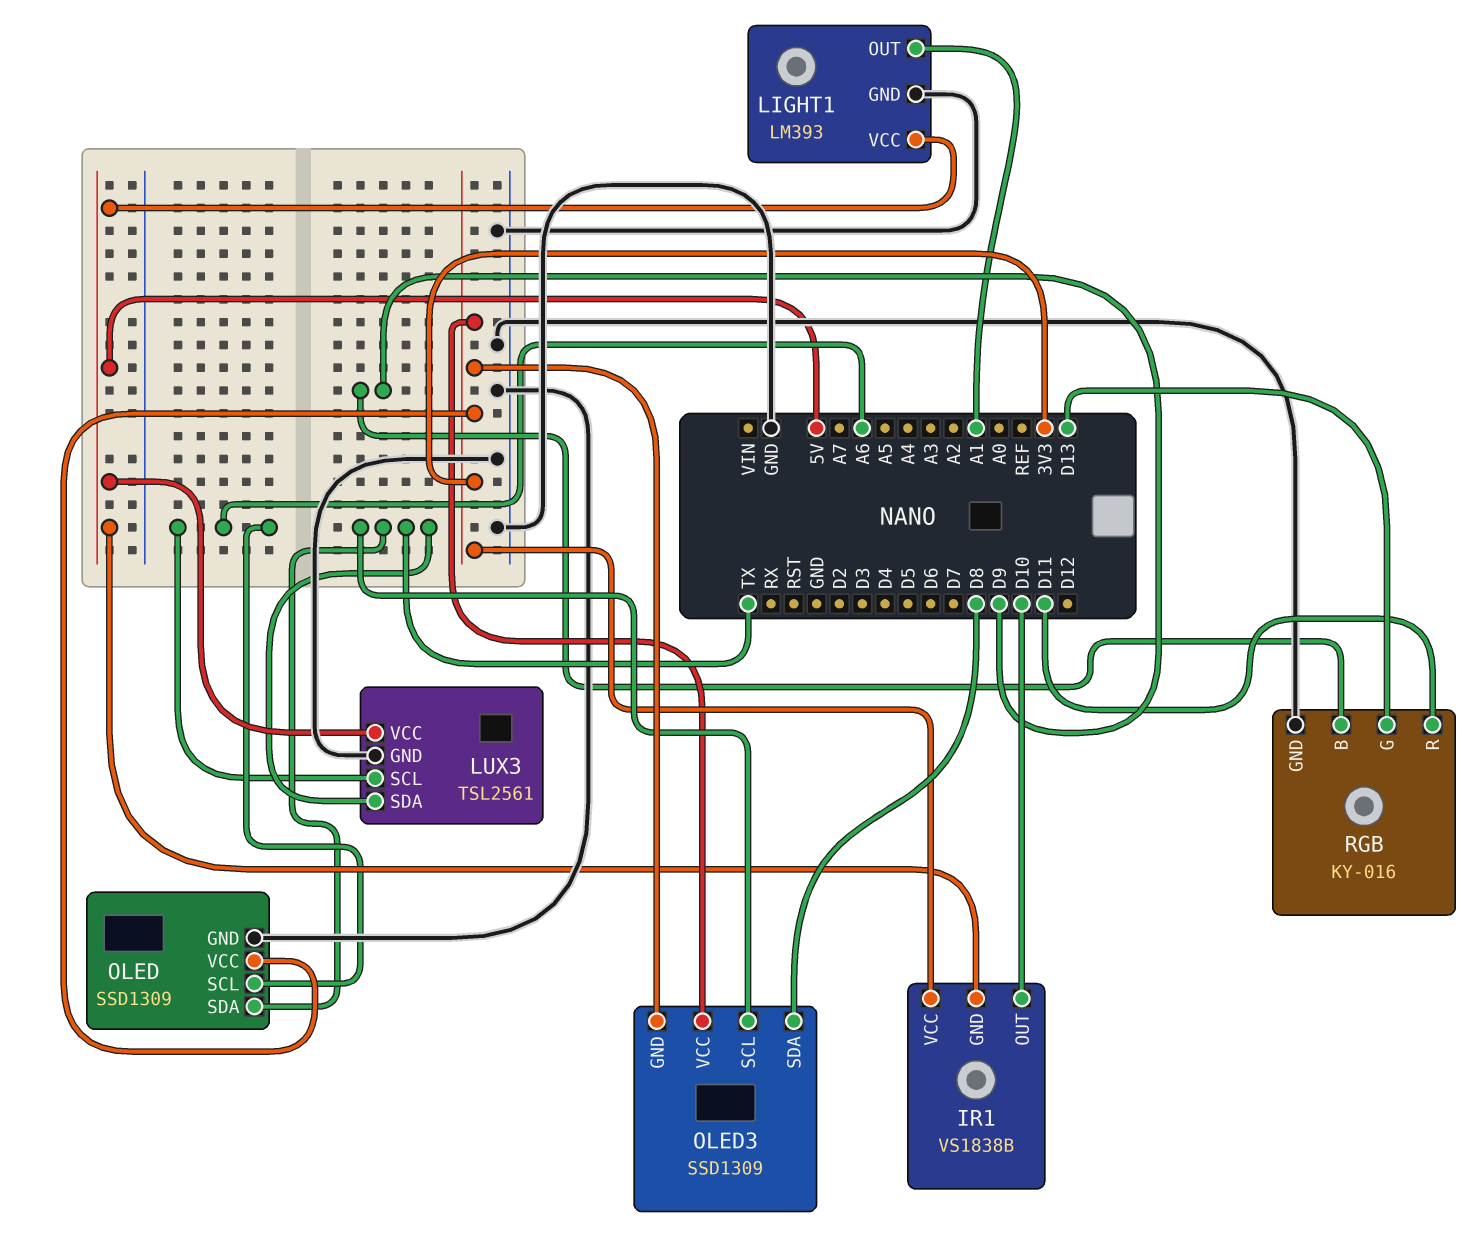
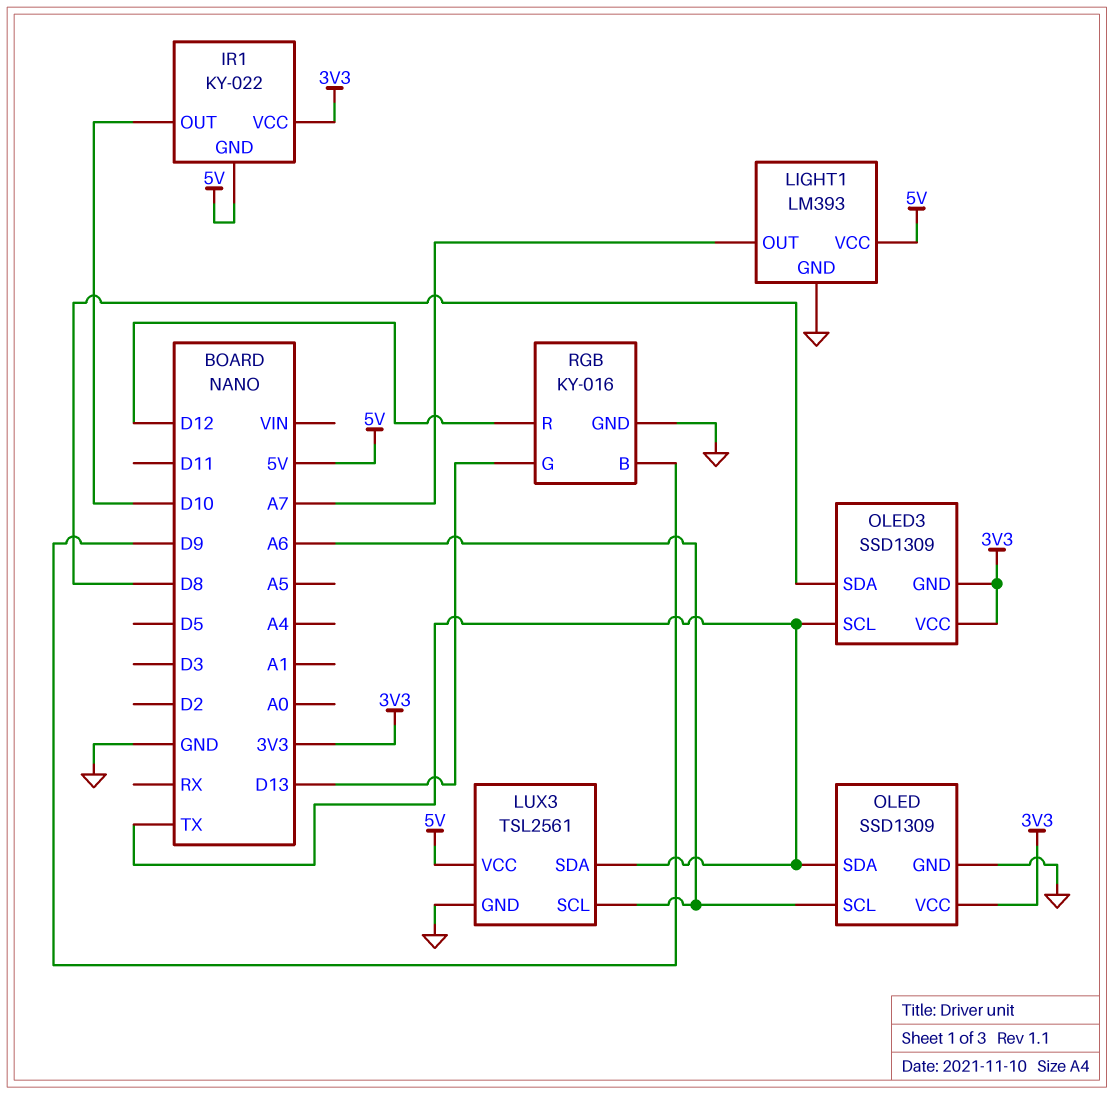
IR1: VS1838B -> KY-022
LIGHT1 pin OUT: A1 -> A7
RGB pin R: D11 -> D12

